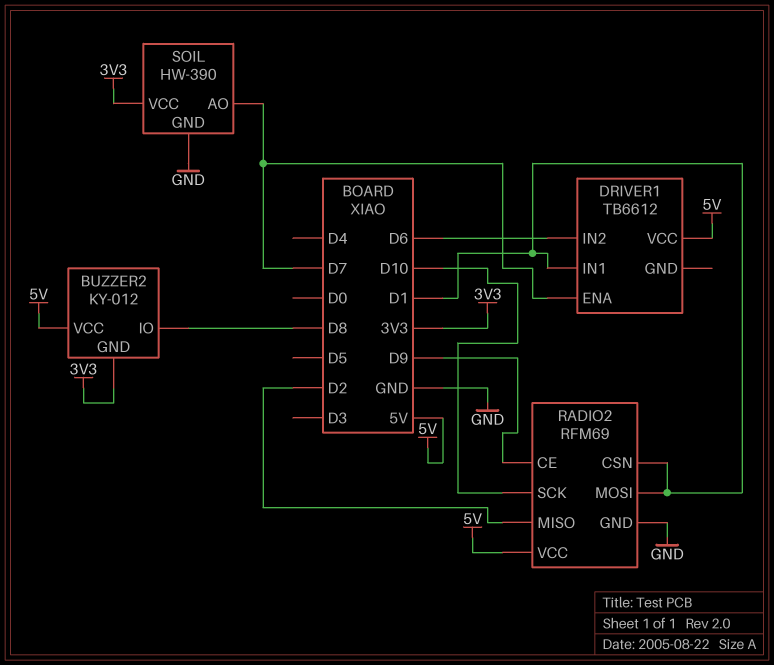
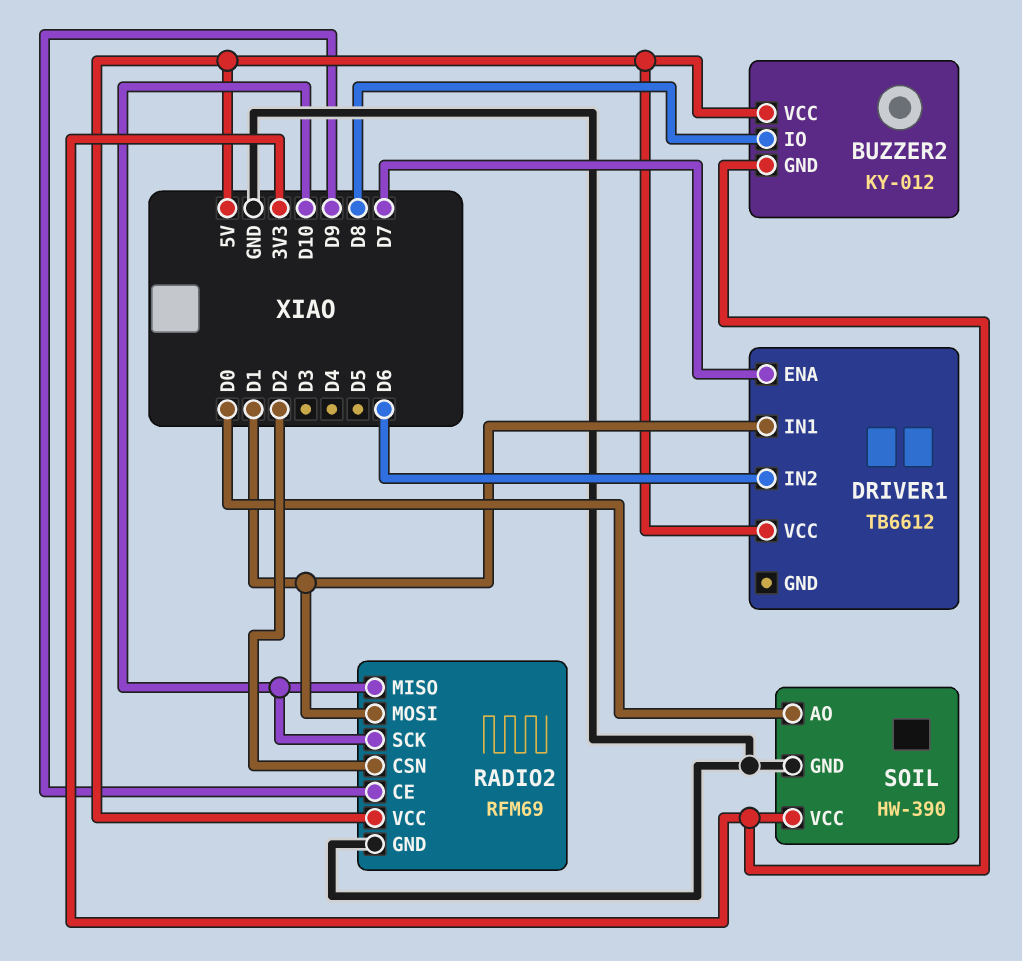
RADIO2 pin CSN: D1 -> D2
RADIO2 pin MISO: D2 -> D10
SOIL pin AO: D7 -> D0

